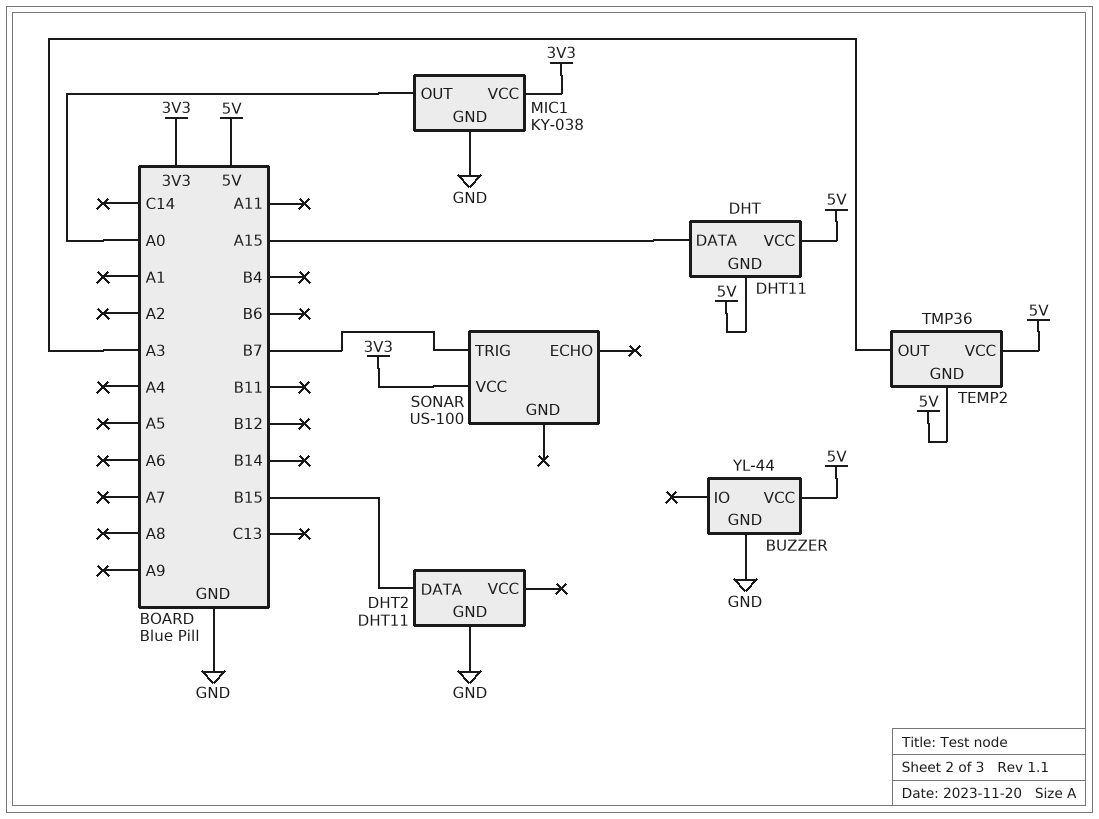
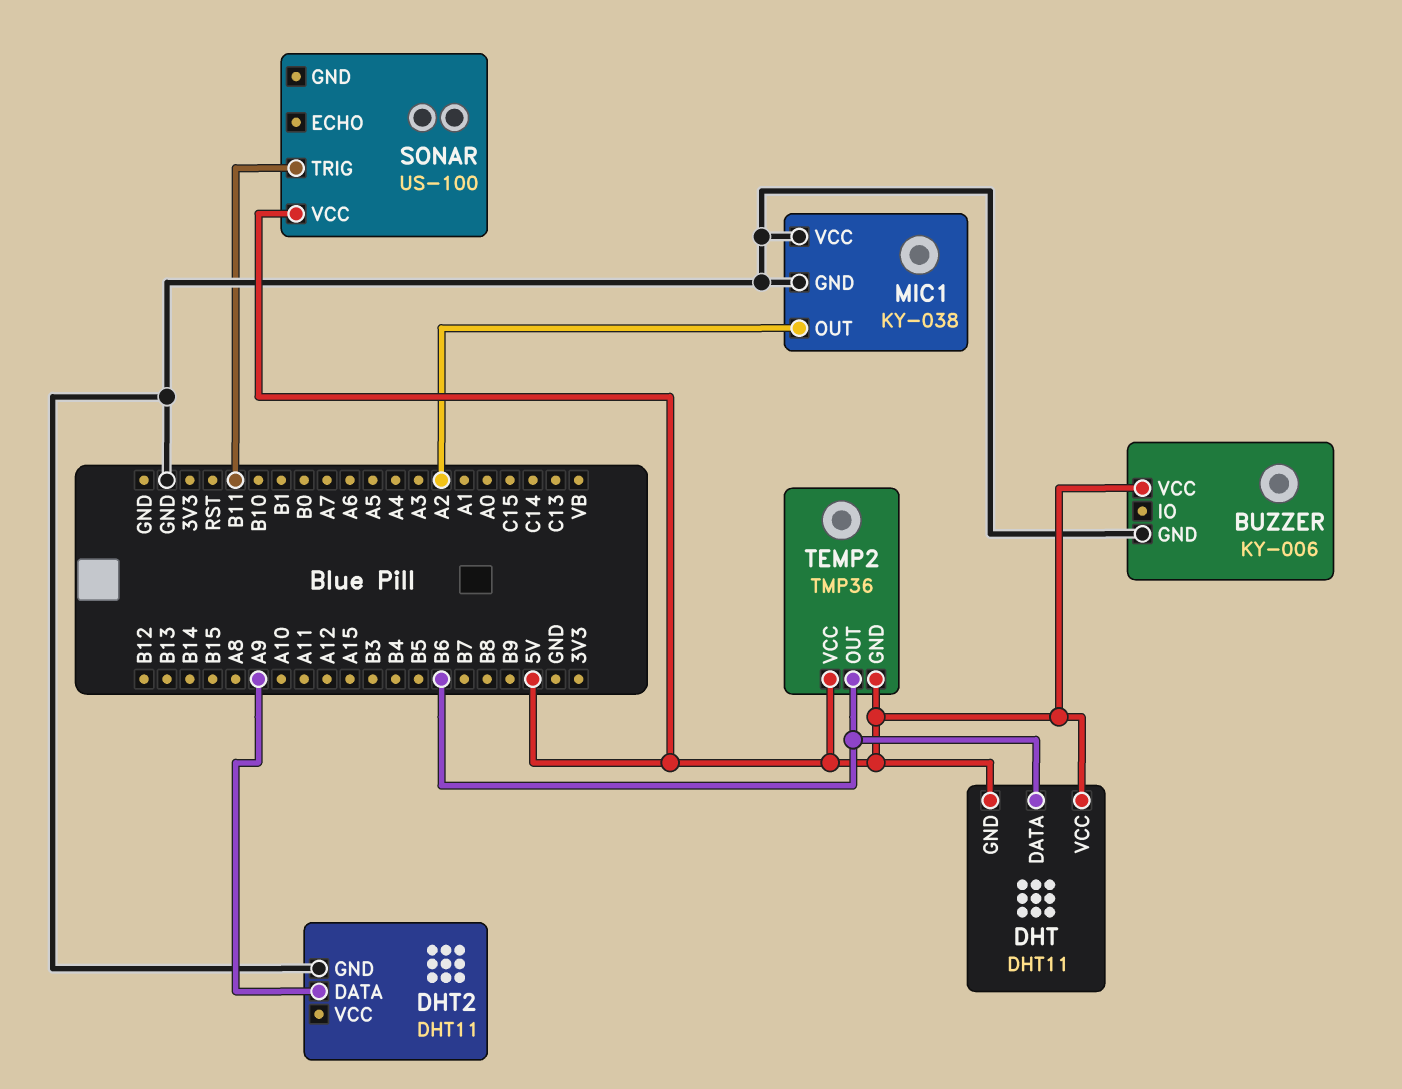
BUZZER: YL-44 -> KY-006
DHT pin DATA: A15 -> B6
DHT2 pin DATA: B15 -> A9
MIC1 pin OUT: A0 -> A2
MIC1 pin VCC: 3V3 -> GND
SONAR pin TRIG: B7 -> B11
SONAR pin VCC: 3V3 -> 5V
TEMP2 pin OUT: A3 -> B6

